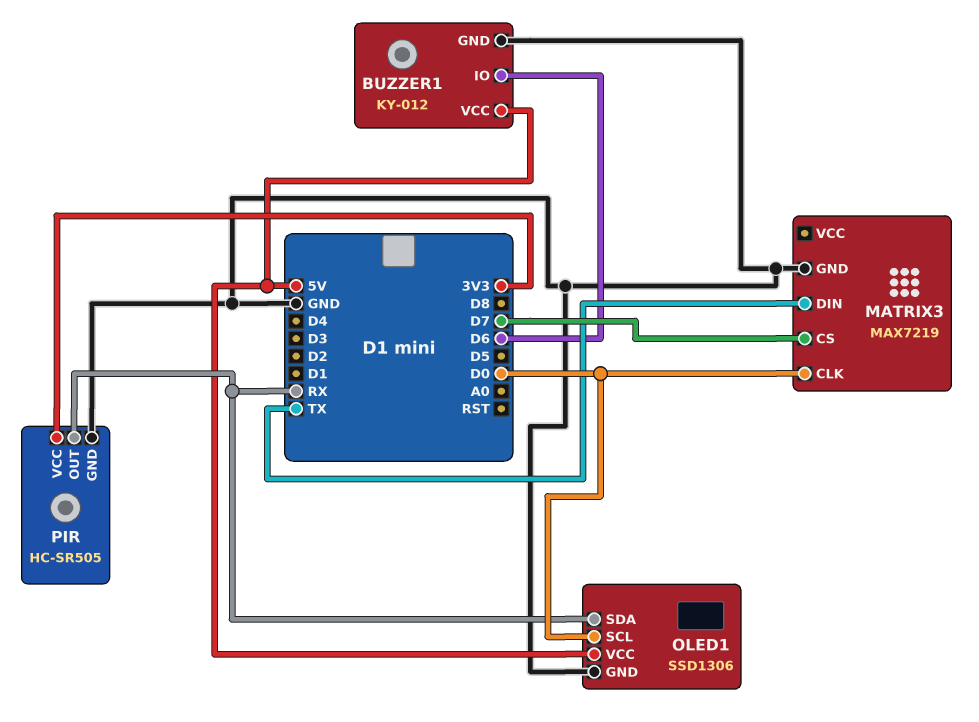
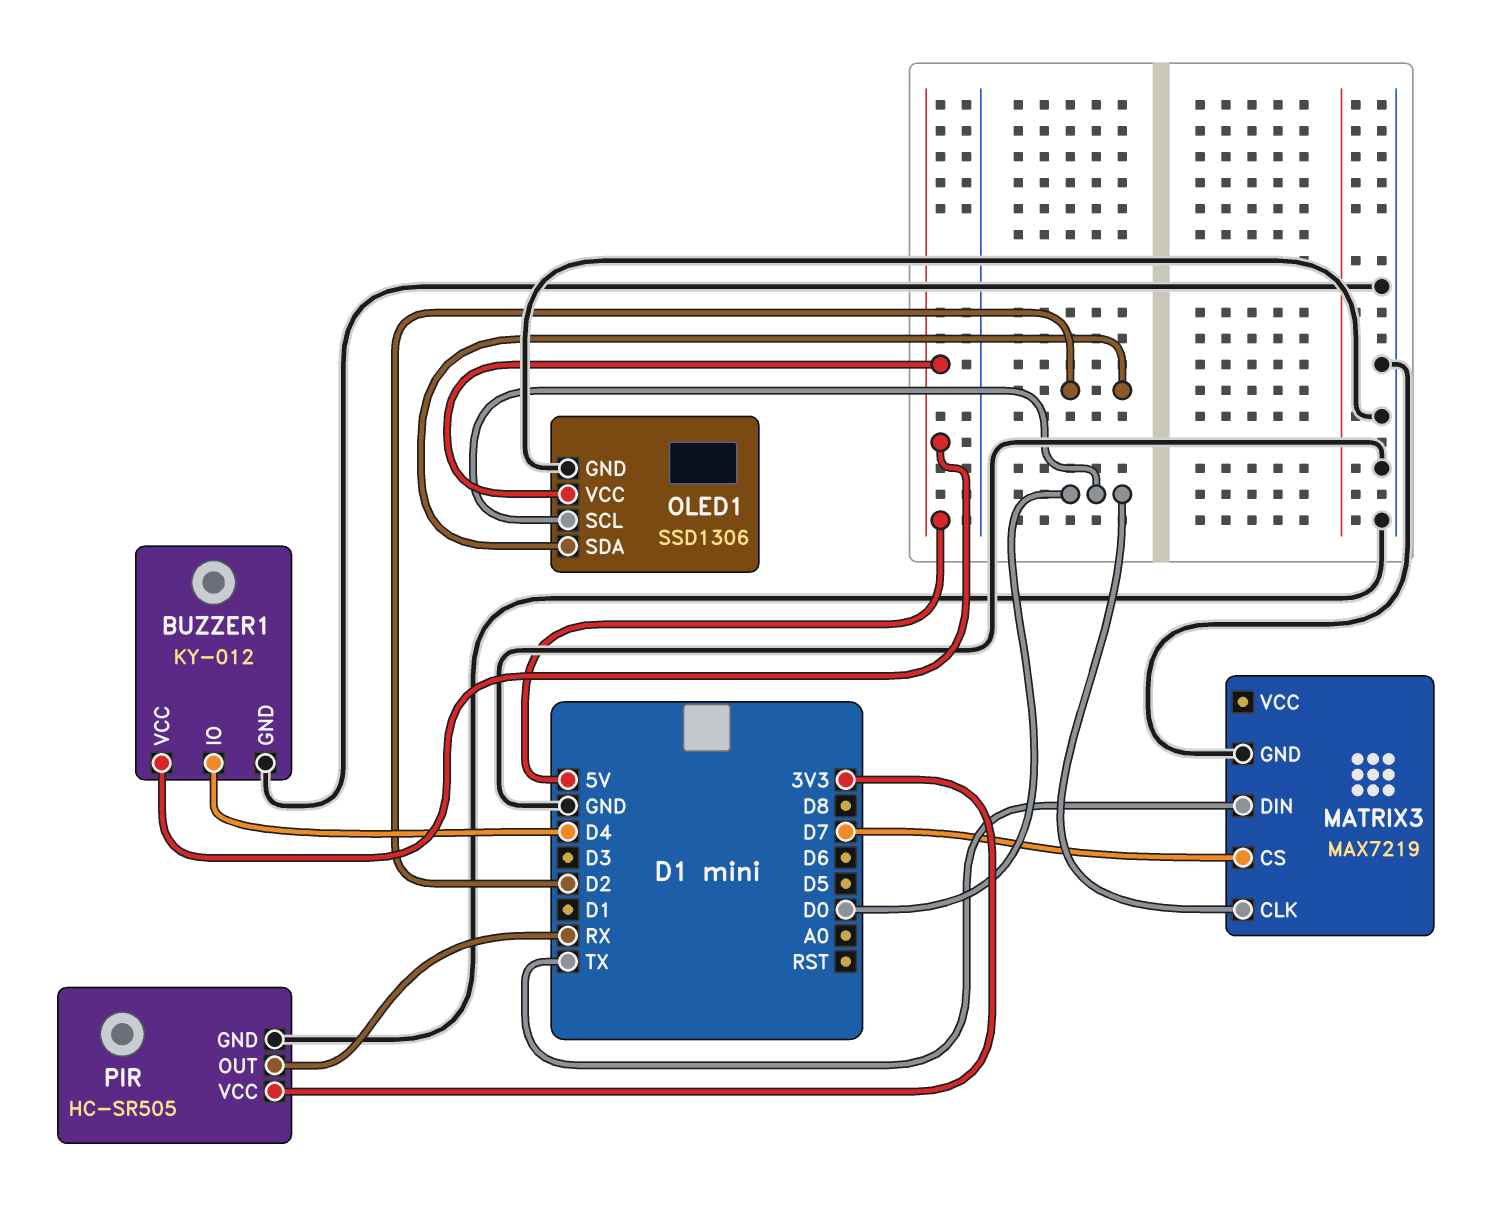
BUZZER1 pin IO: D6 -> D4
OLED1 pin SDA: RX -> D2

